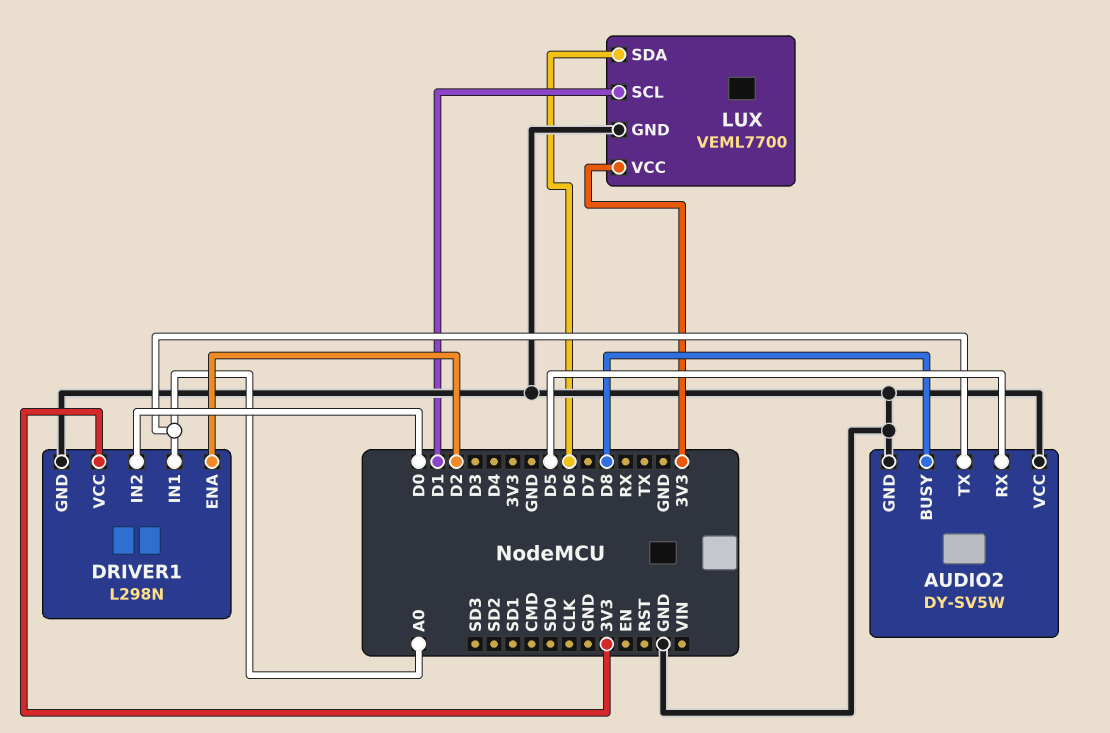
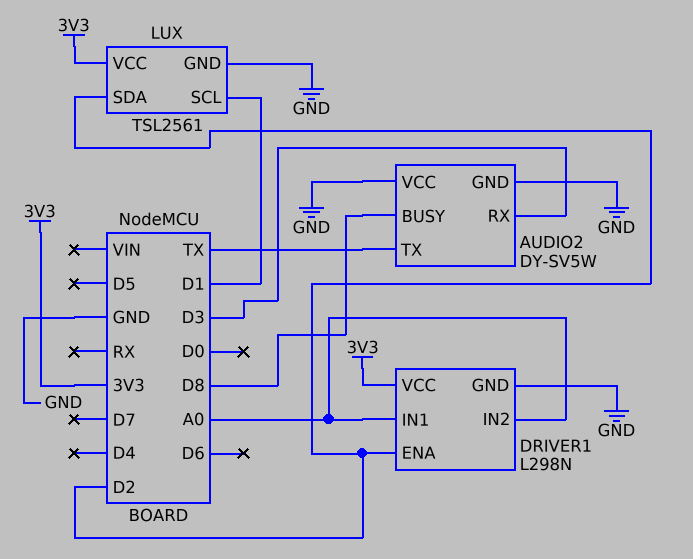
AUDIO2 pin RX: D5 -> D3
AUDIO2 pin TX: A0 -> TX
DRIVER1 pin IN2: D0 -> A0
LUX: VEML7700 -> TSL2561
LUX pin SDA: D6 -> D2

